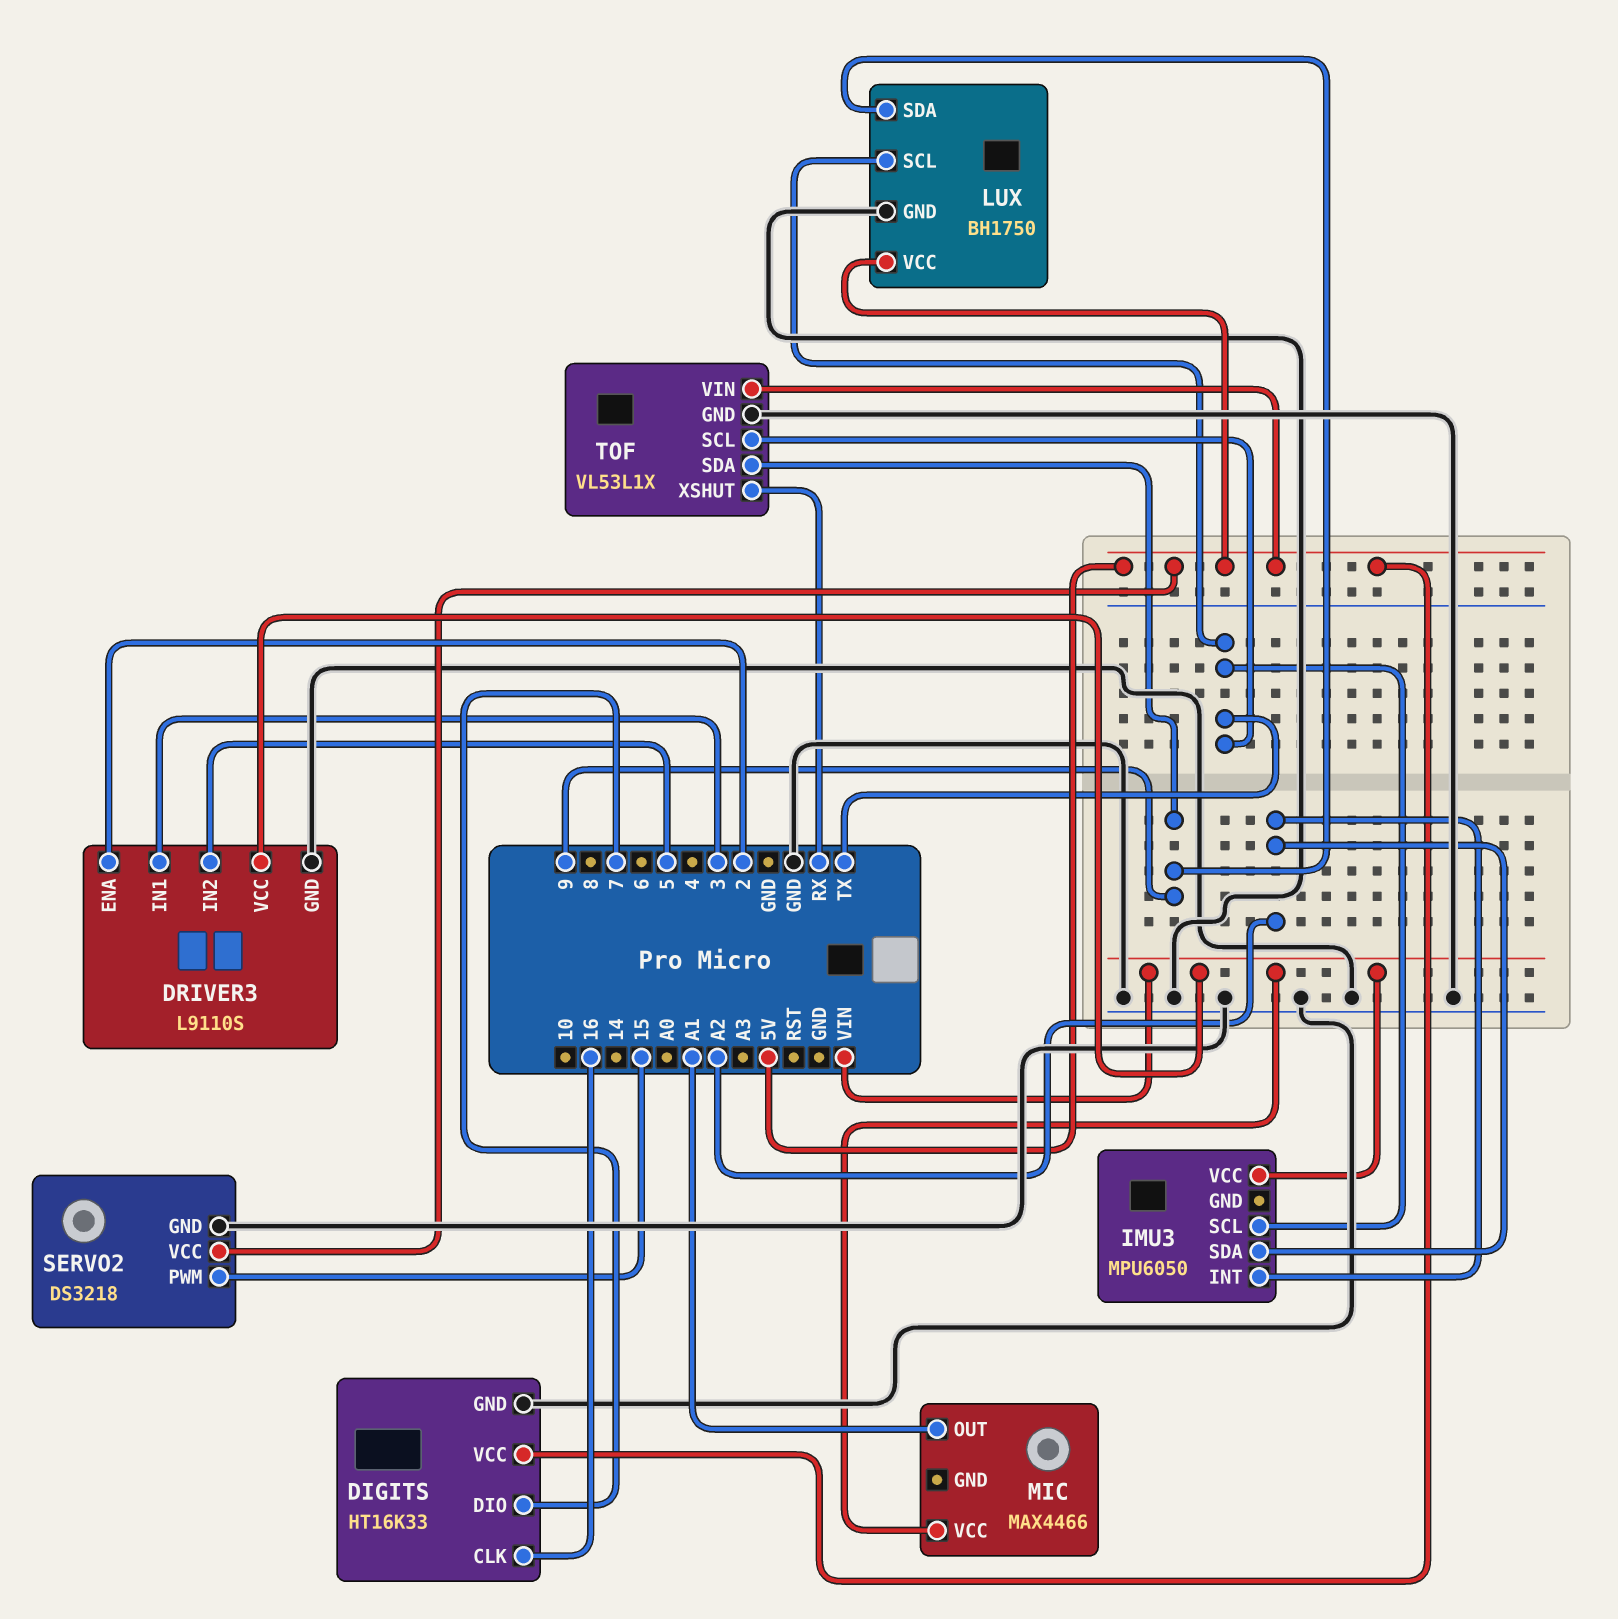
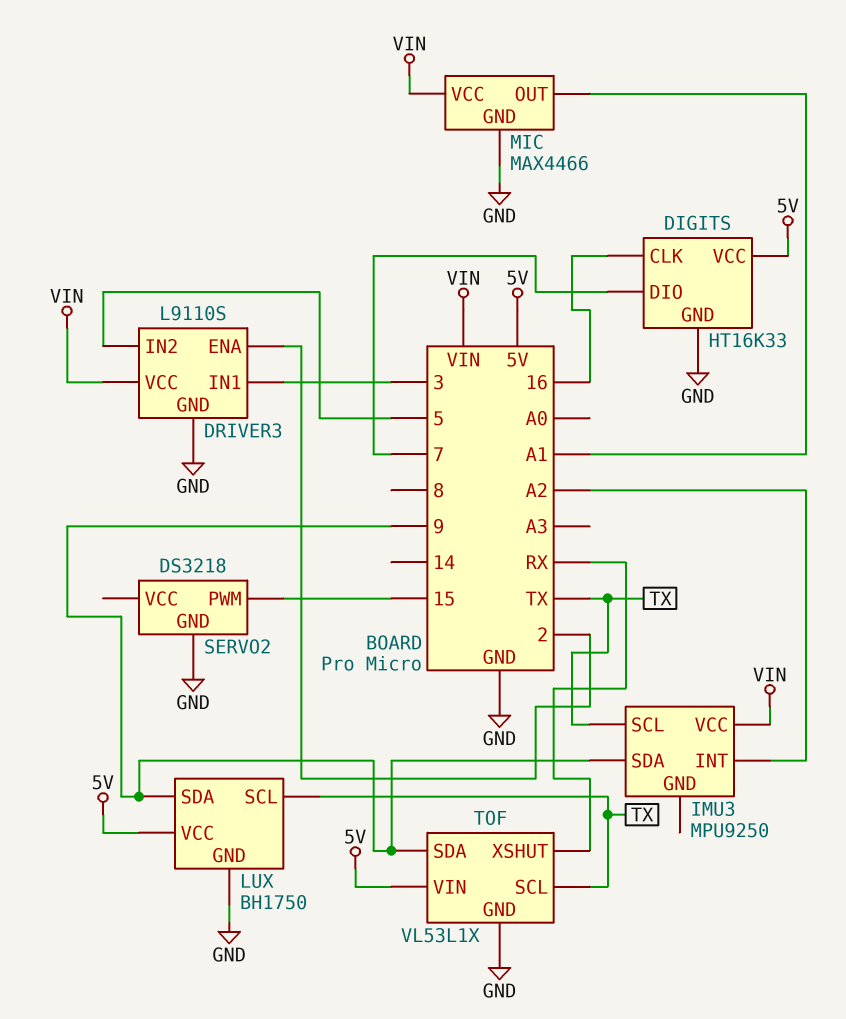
IMU3: MPU6050 -> MPU9250
IMU3 pin SDA: A2 -> 9
MIC pin GND: none -> GND
SERVO2 pin VCC: 5V -> none

